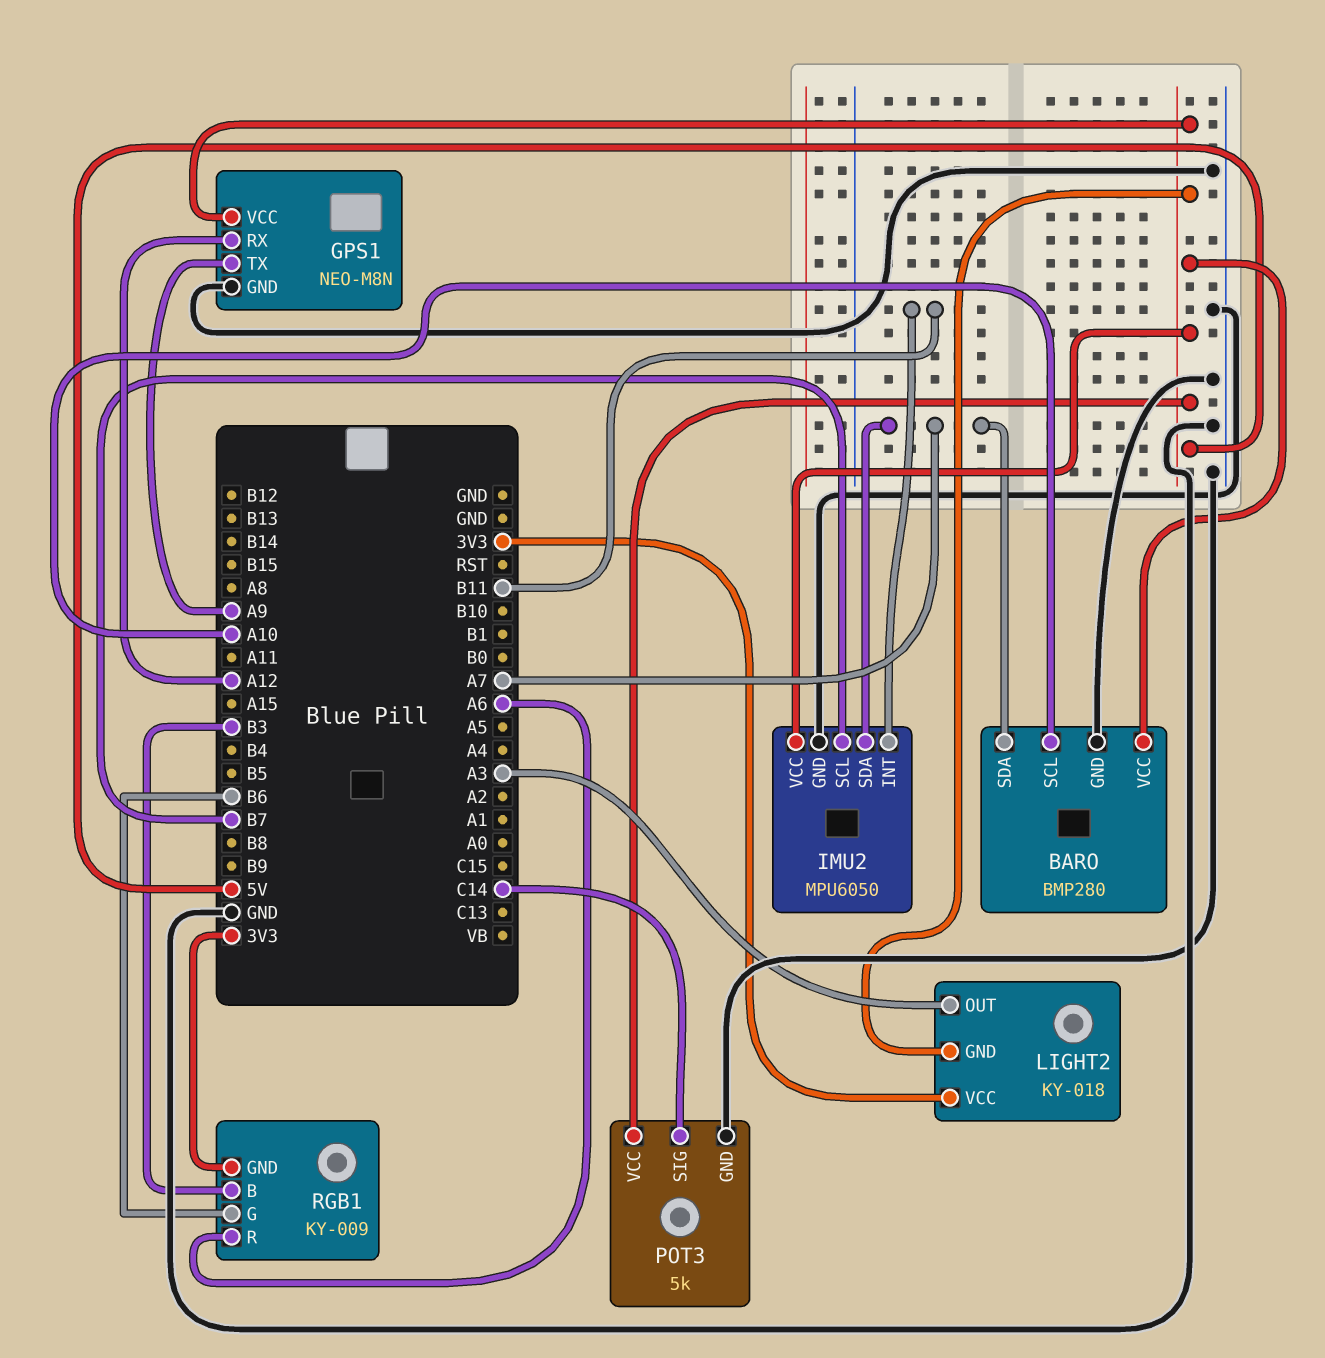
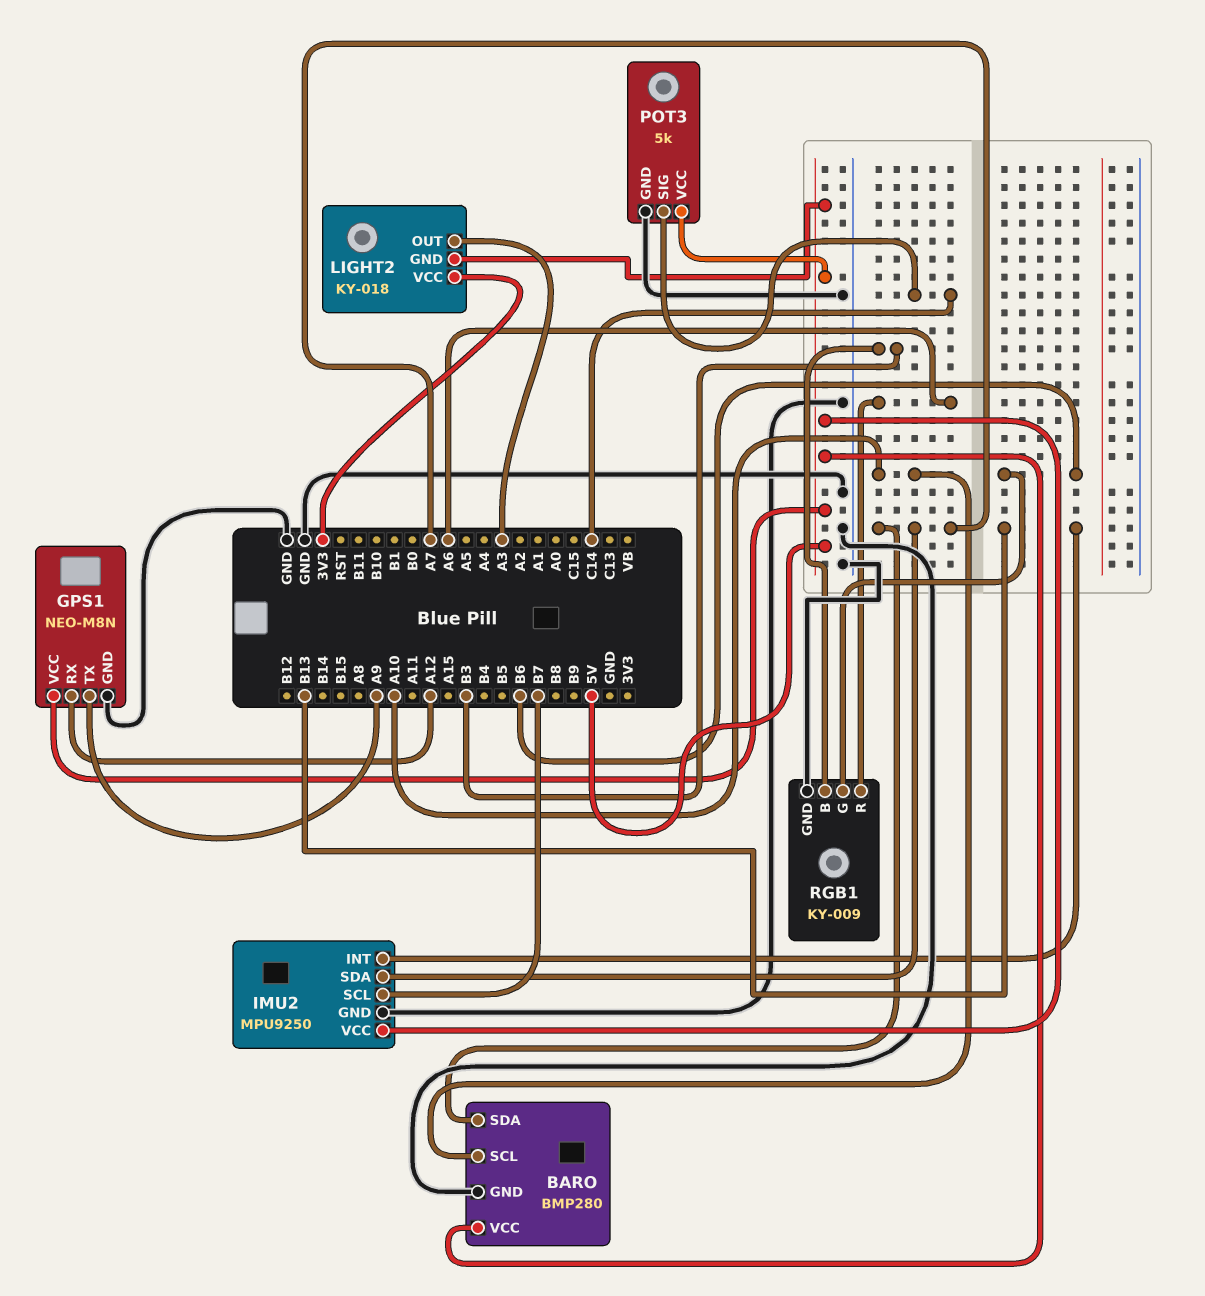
IMU2: MPU6050 -> MPU9250
IMU2 pin INT: B11 -> B13
RGB1 pin GND: 3V3 -> GND

